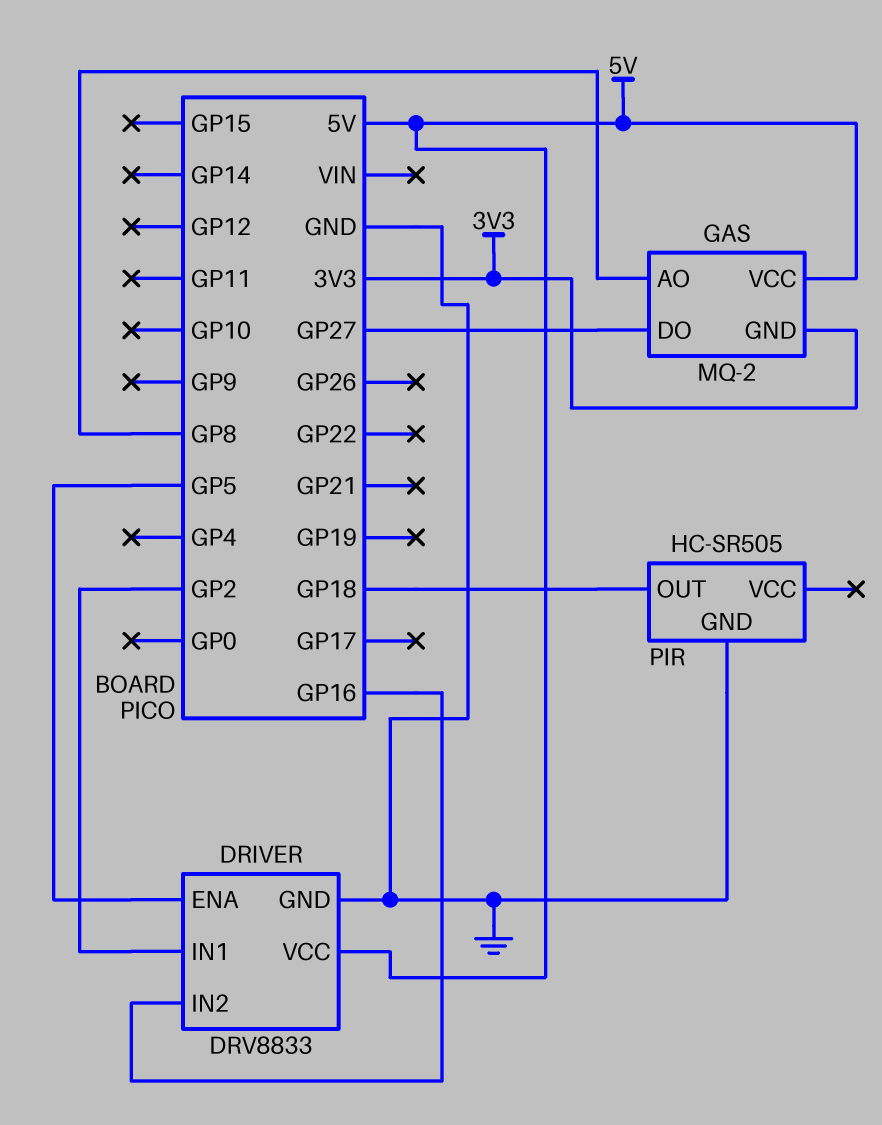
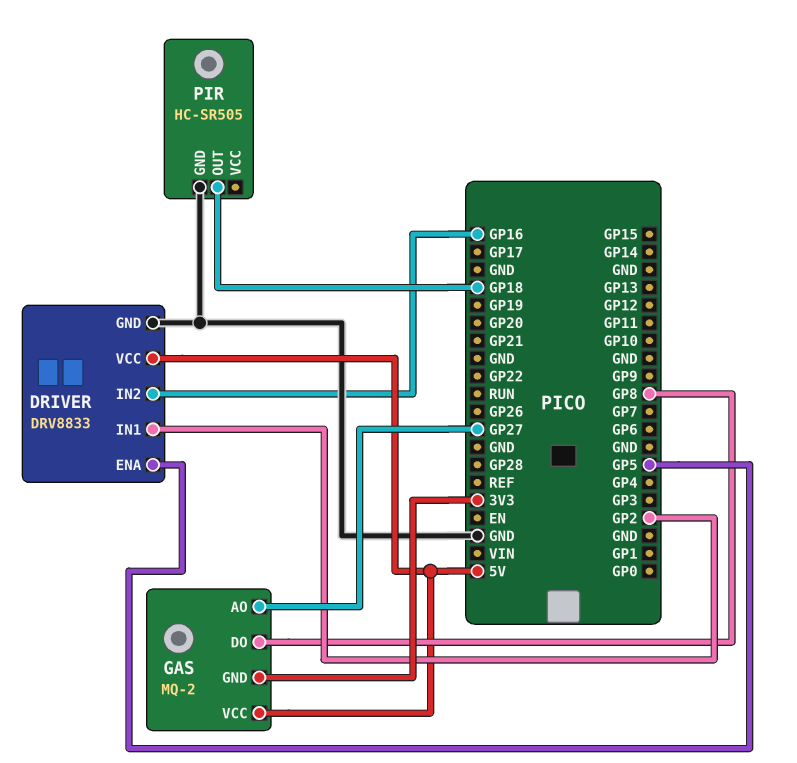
GAS pin AO: GP8 -> GP27
GAS pin DO: GP27 -> GP8

